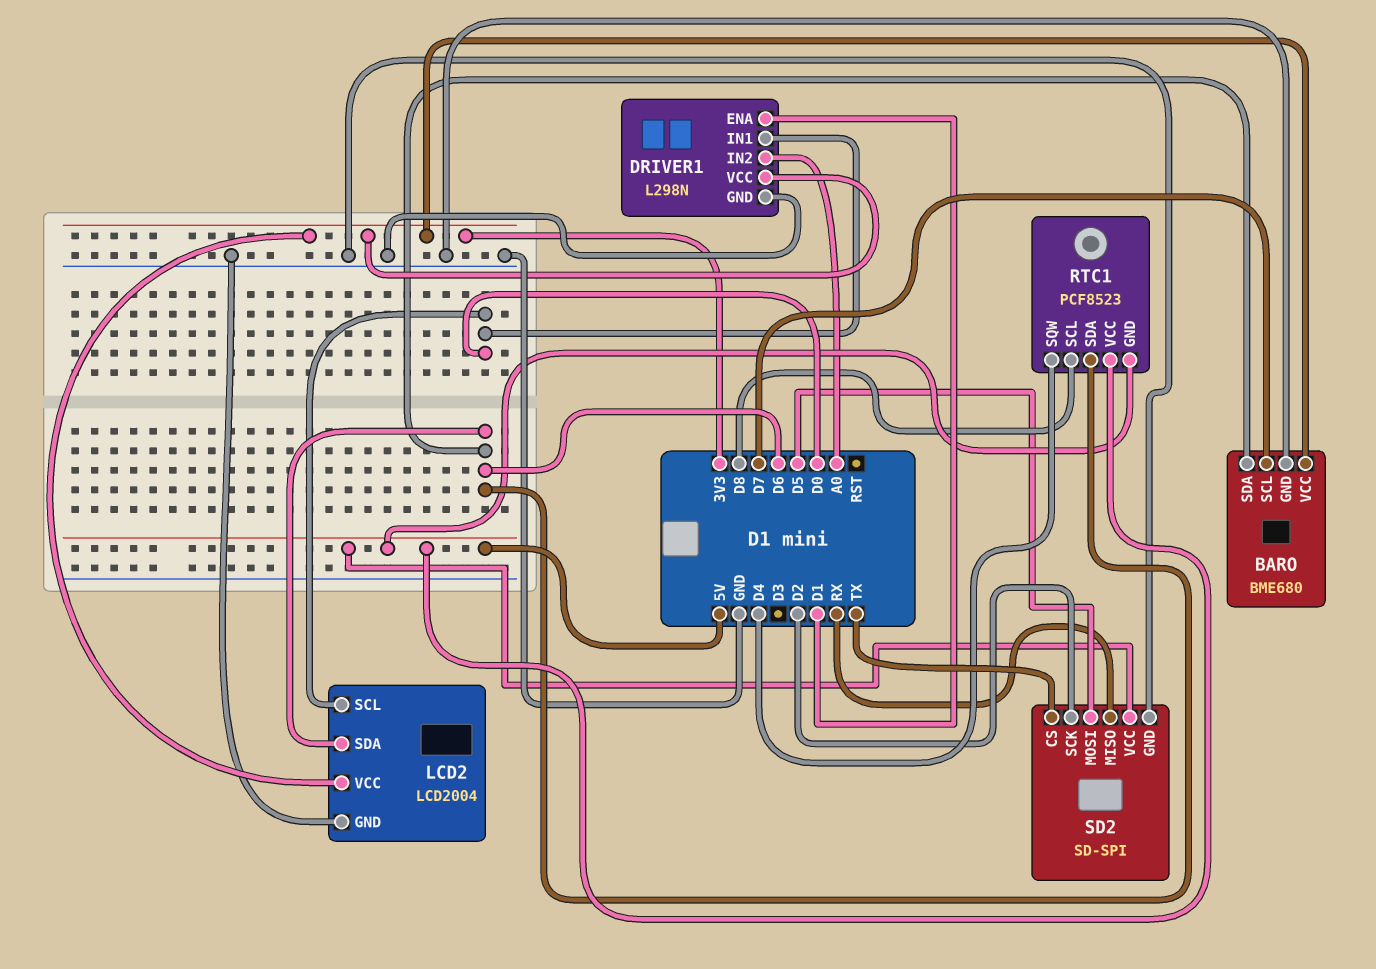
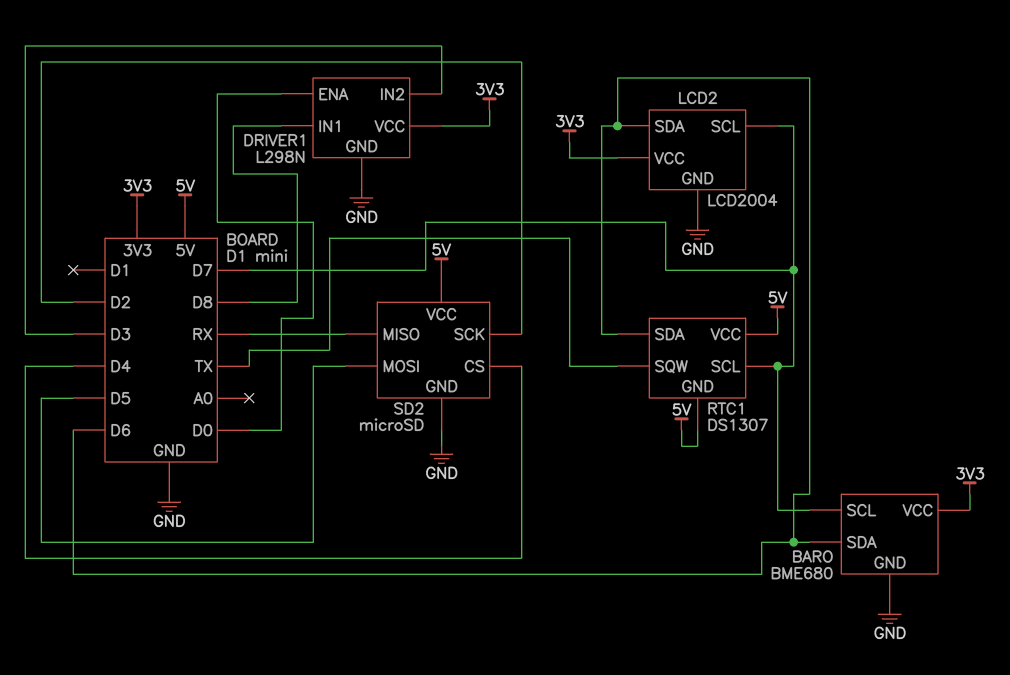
DRIVER1 pin ENA: D1 -> D0
DRIVER1 pin IN1: D0 -> D8
DRIVER1 pin IN2: A0 -> D3
LCD2 pin SCL: D0 -> D7
RTC1: PCF8523 -> DS1307
RTC1 pin SCL: D8 -> D7
RTC1 pin SQW: D4 -> TX
SD2: SD-SPI -> microSD
SD2 pin CS: TX -> D4

